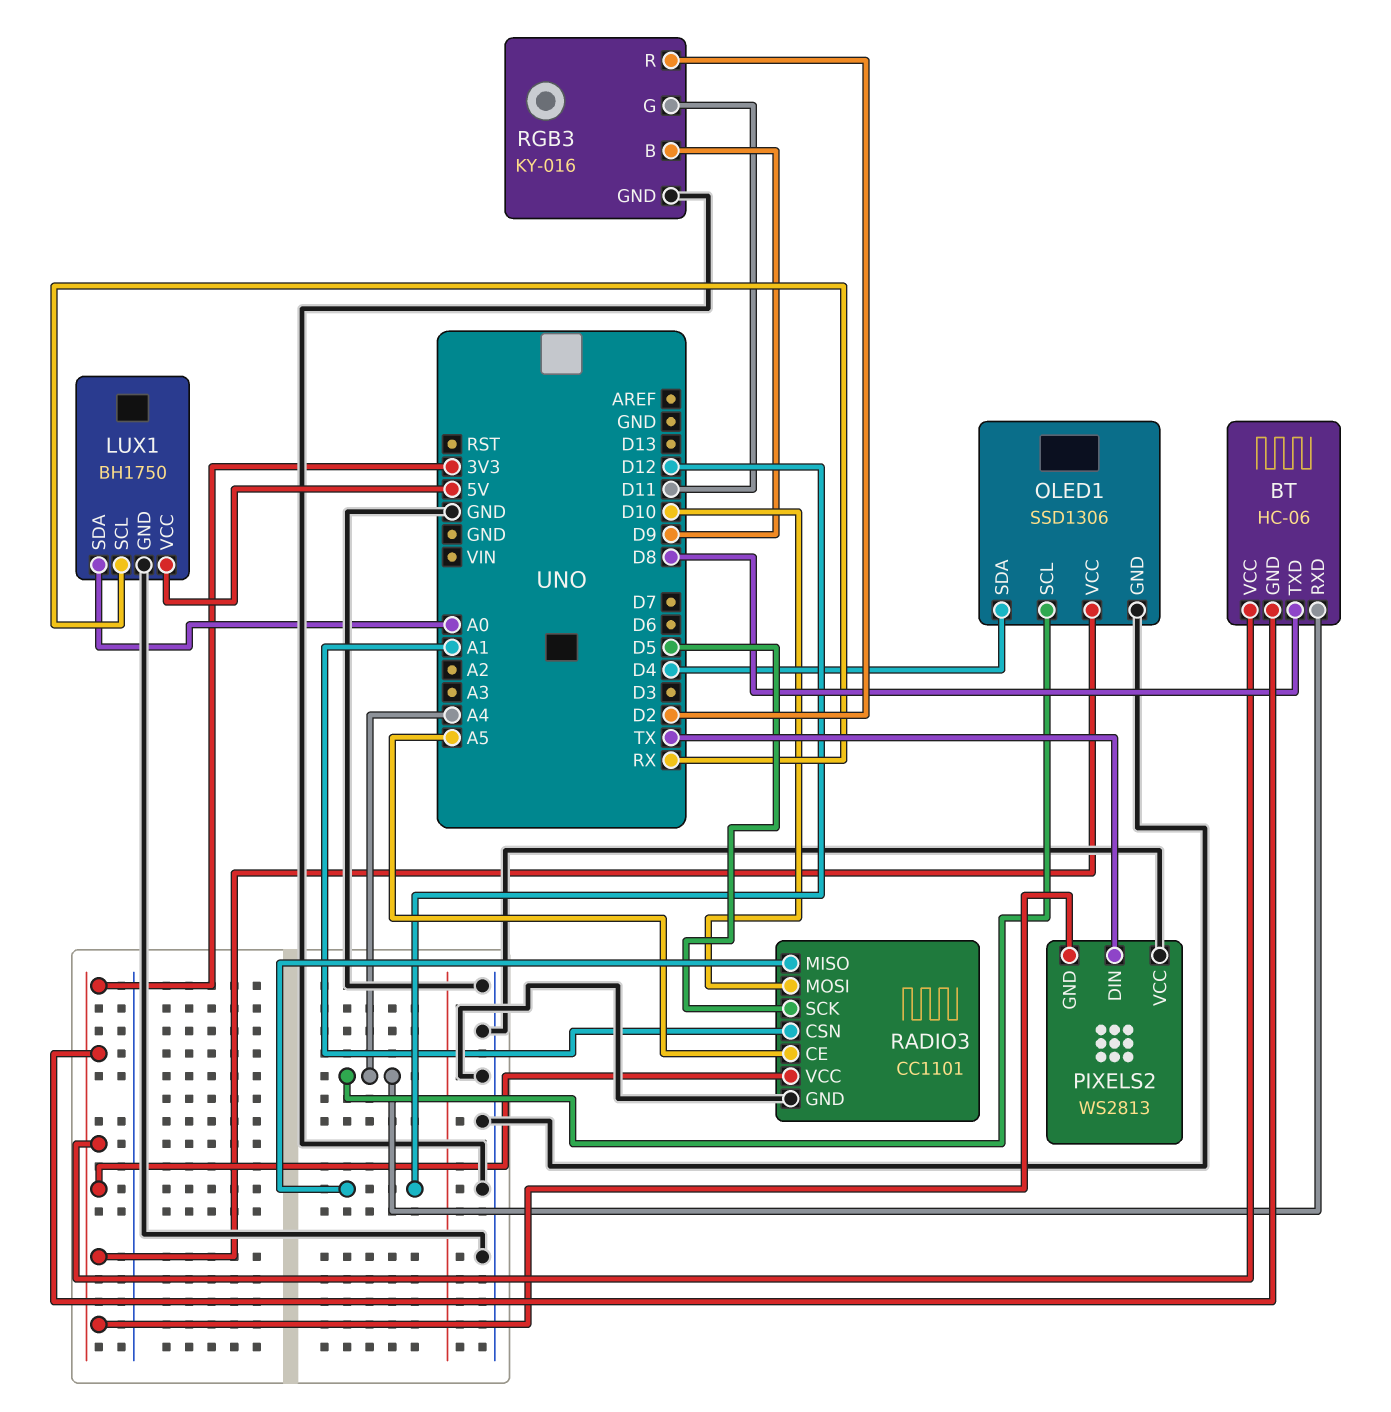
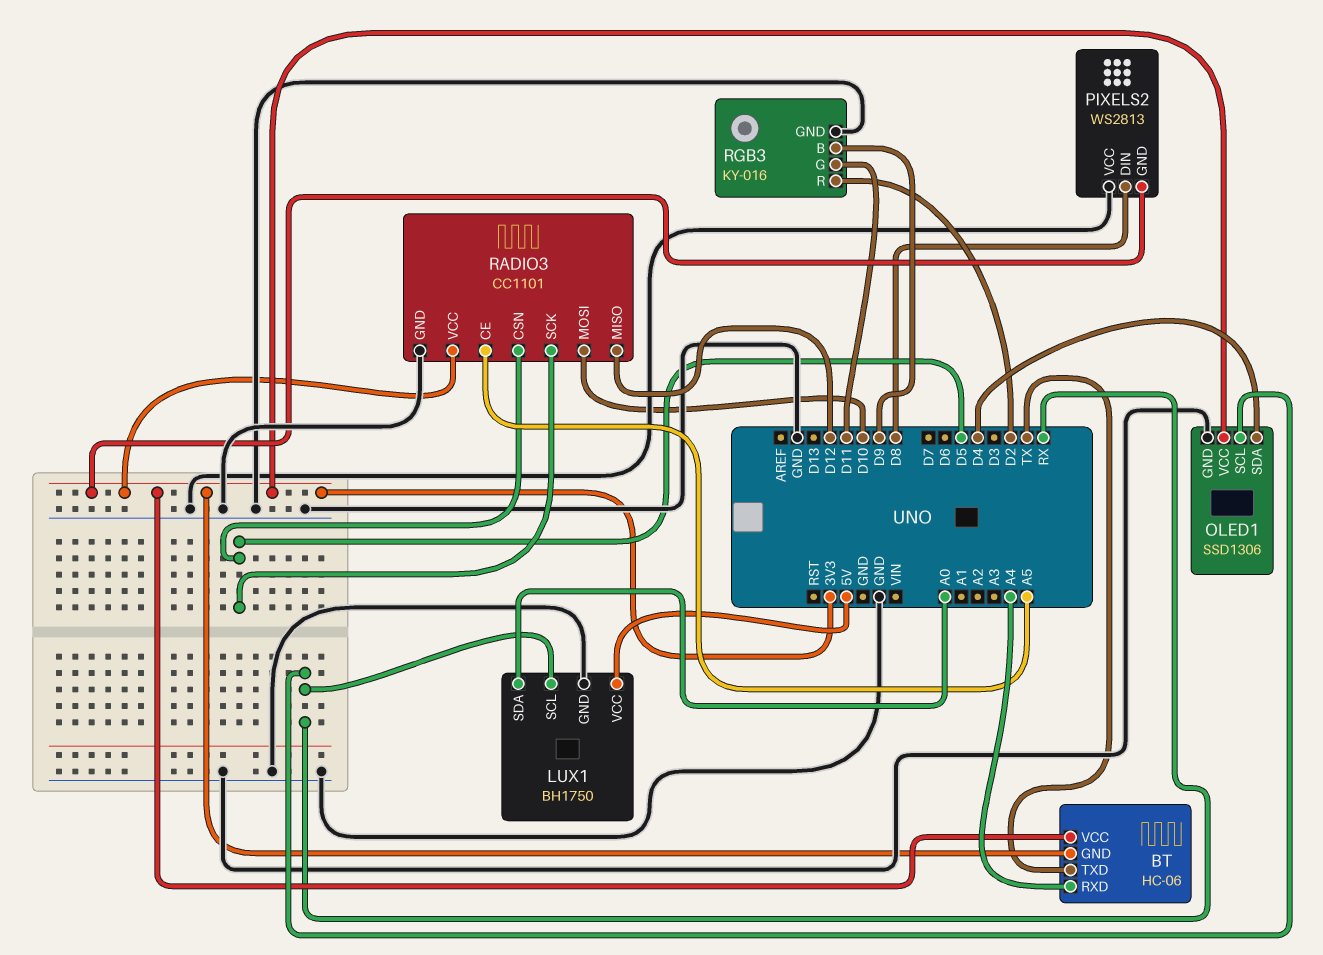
BT pin TXD: D8 -> TX
OLED1 pin SCL: A4 -> RX
PIXELS2 pin DIN: TX -> D8
RADIO3 pin CSN: A1 -> D5

